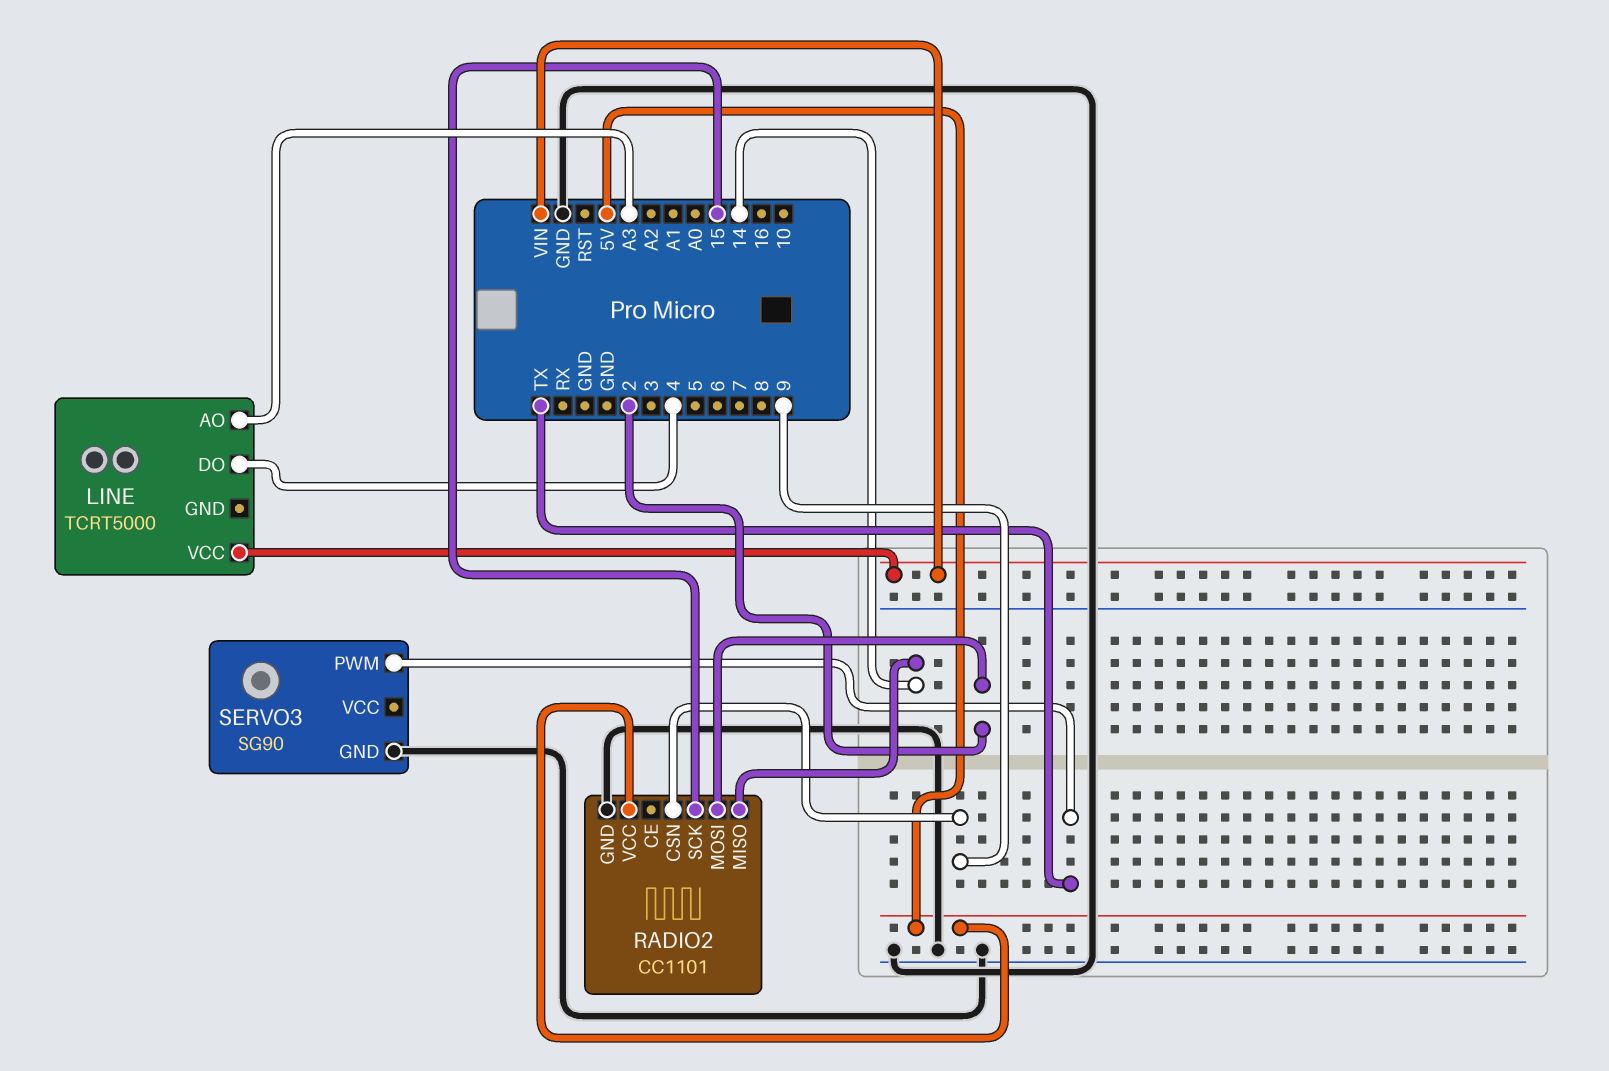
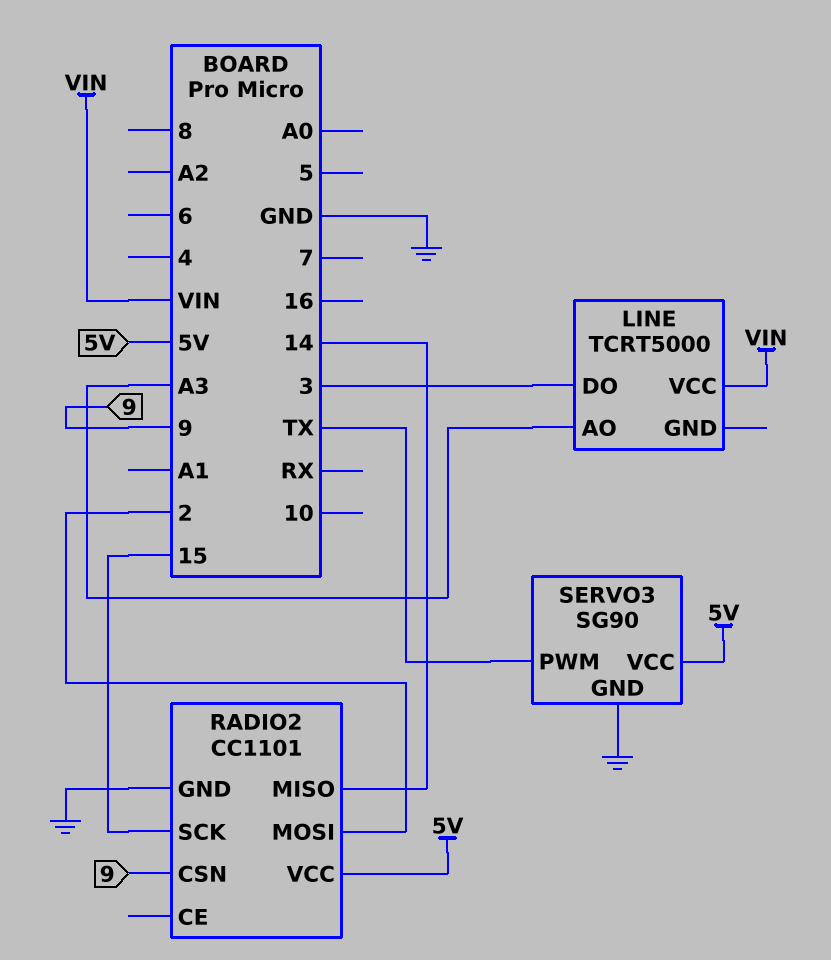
LINE pin DO: 4 -> 3
SERVO3 pin VCC: none -> 5V

